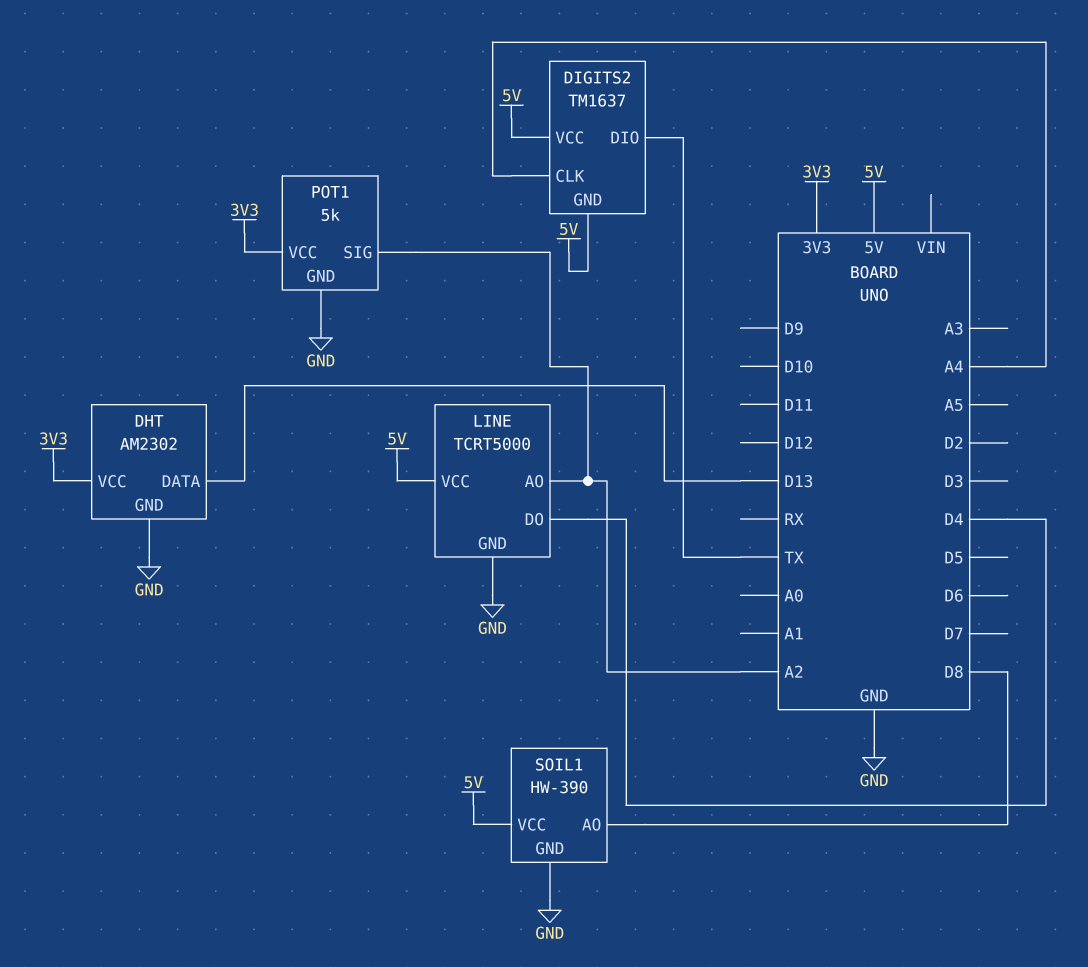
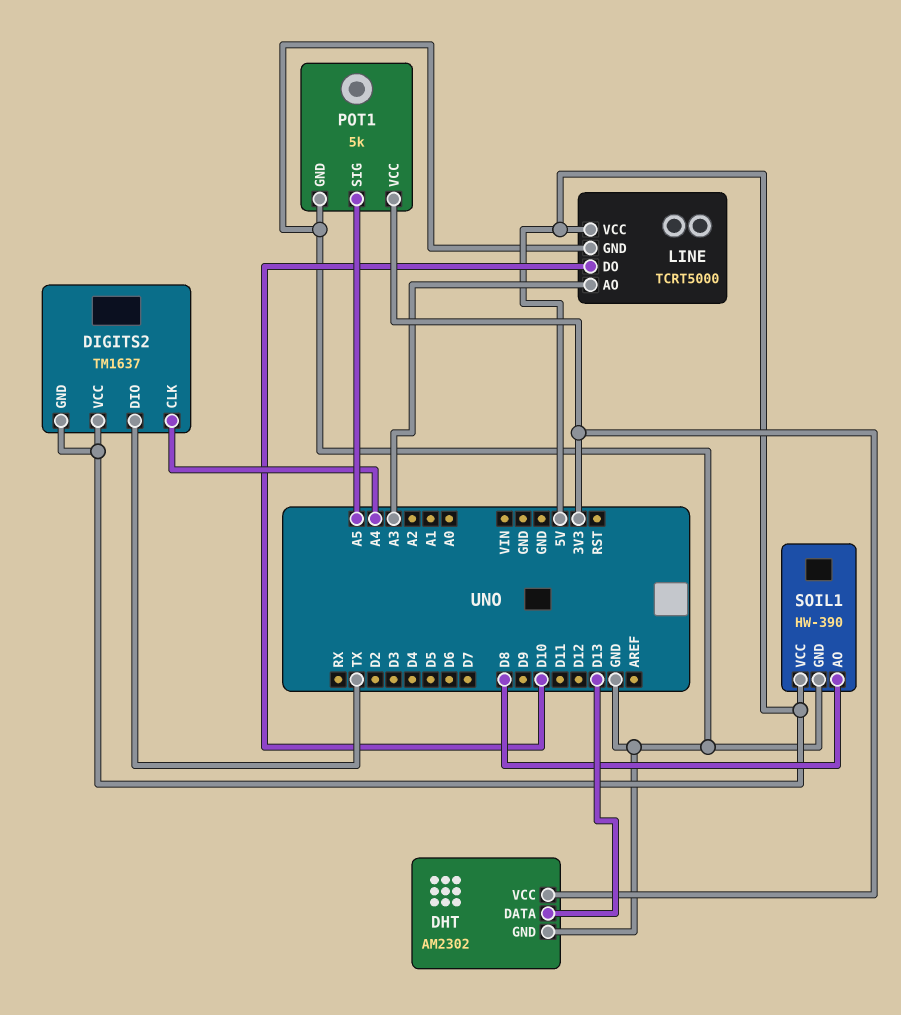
LINE pin AO: A2 -> A3
LINE pin DO: D4 -> D10
POT1 pin SIG: A2 -> A5

